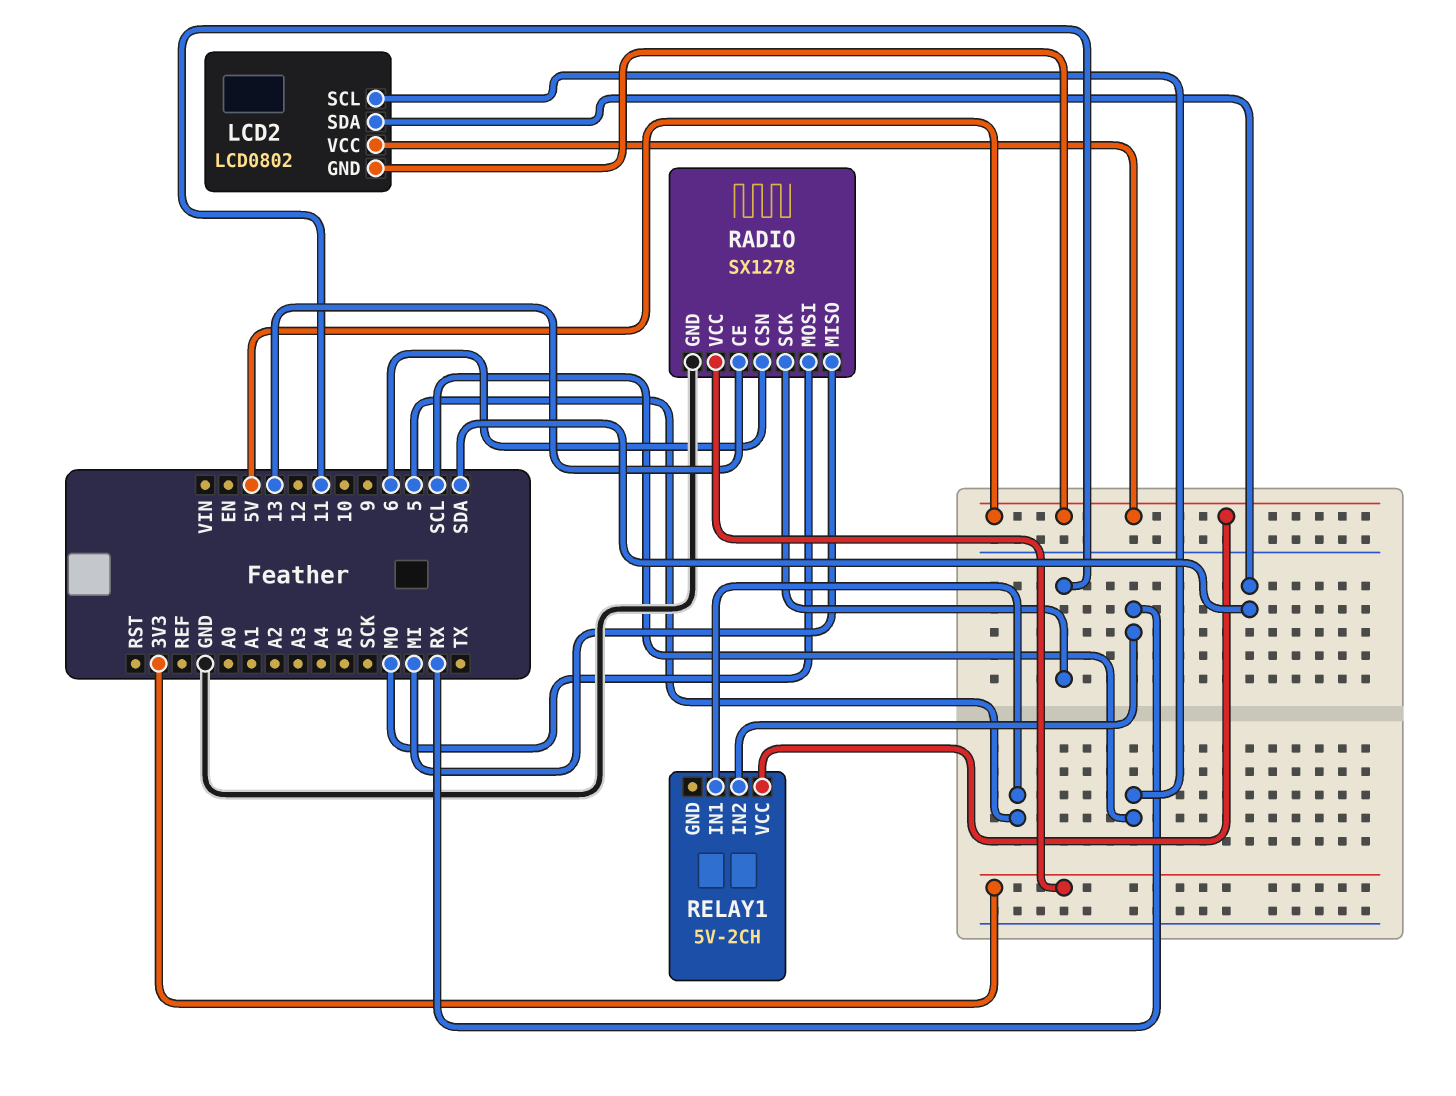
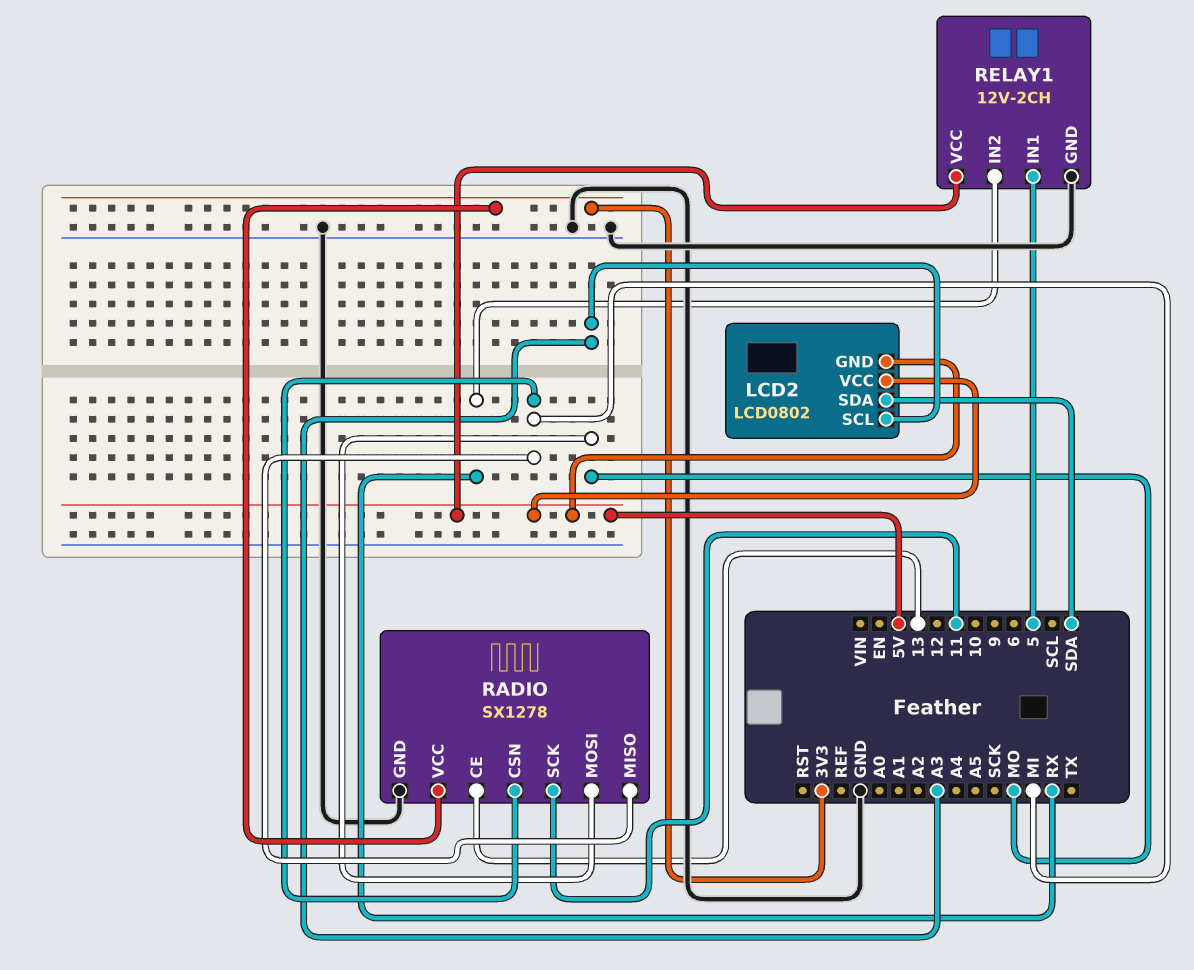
LCD2 pin SCL: SCL -> A3
RADIO pin CSN: 6 -> MI
RELAY1: 5V-2CH -> 12V-2CH
RELAY1 pin GND: none -> GND

